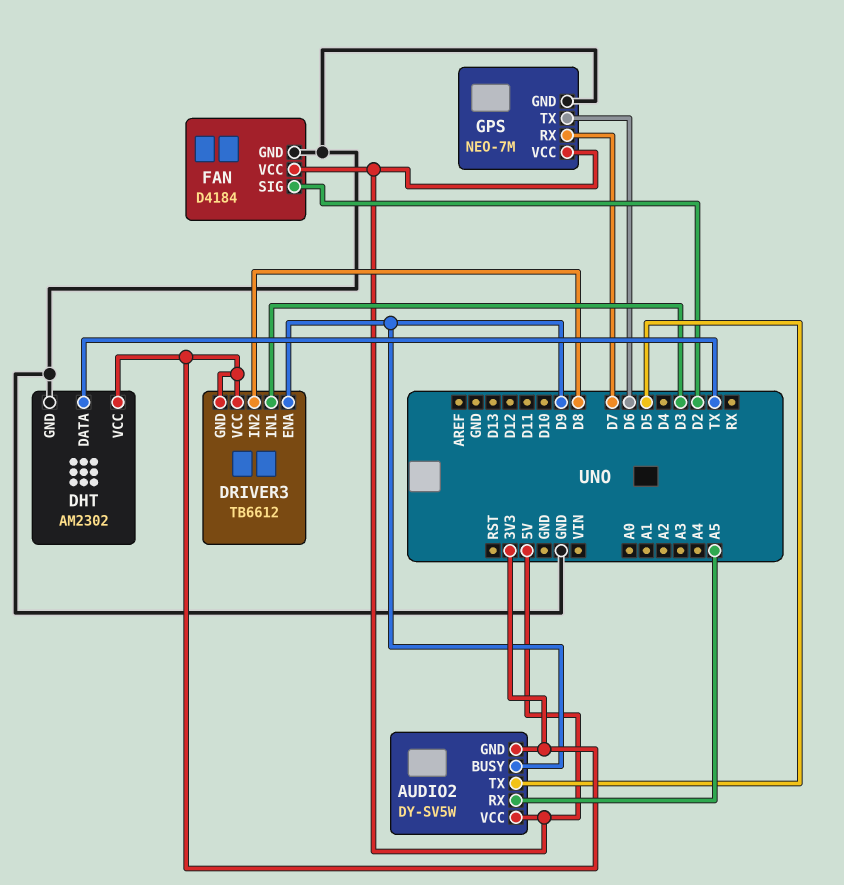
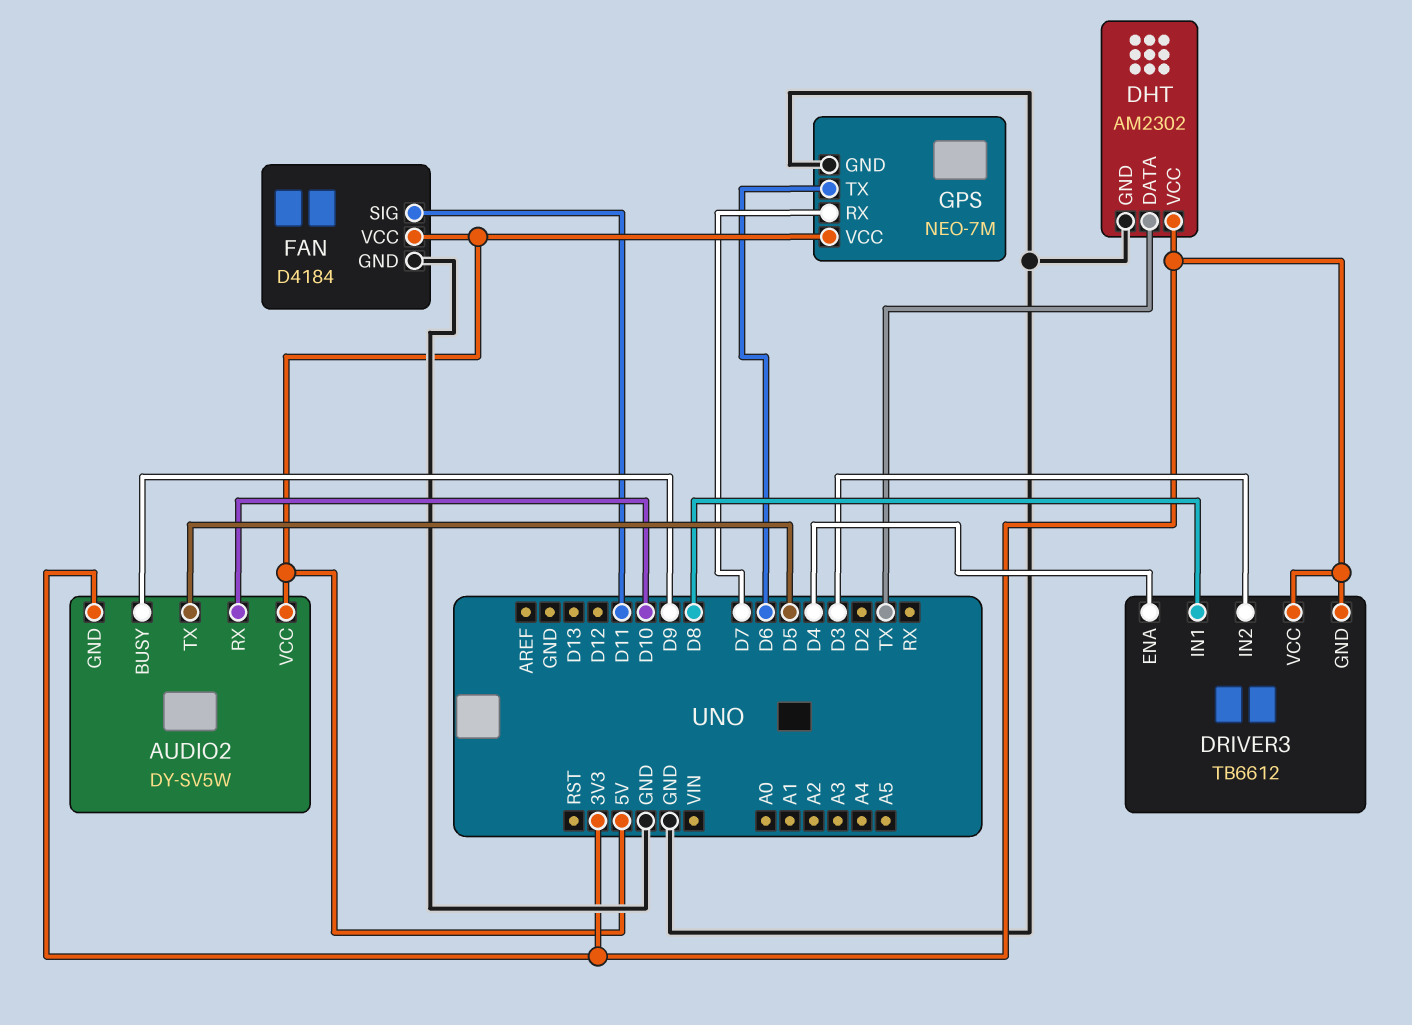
AUDIO2 pin RX: A5 -> D10
DRIVER3 pin ENA: D9 -> D4
DRIVER3 pin IN1: D3 -> D8
DRIVER3 pin IN2: D8 -> D3
FAN pin SIG: D2 -> D11

